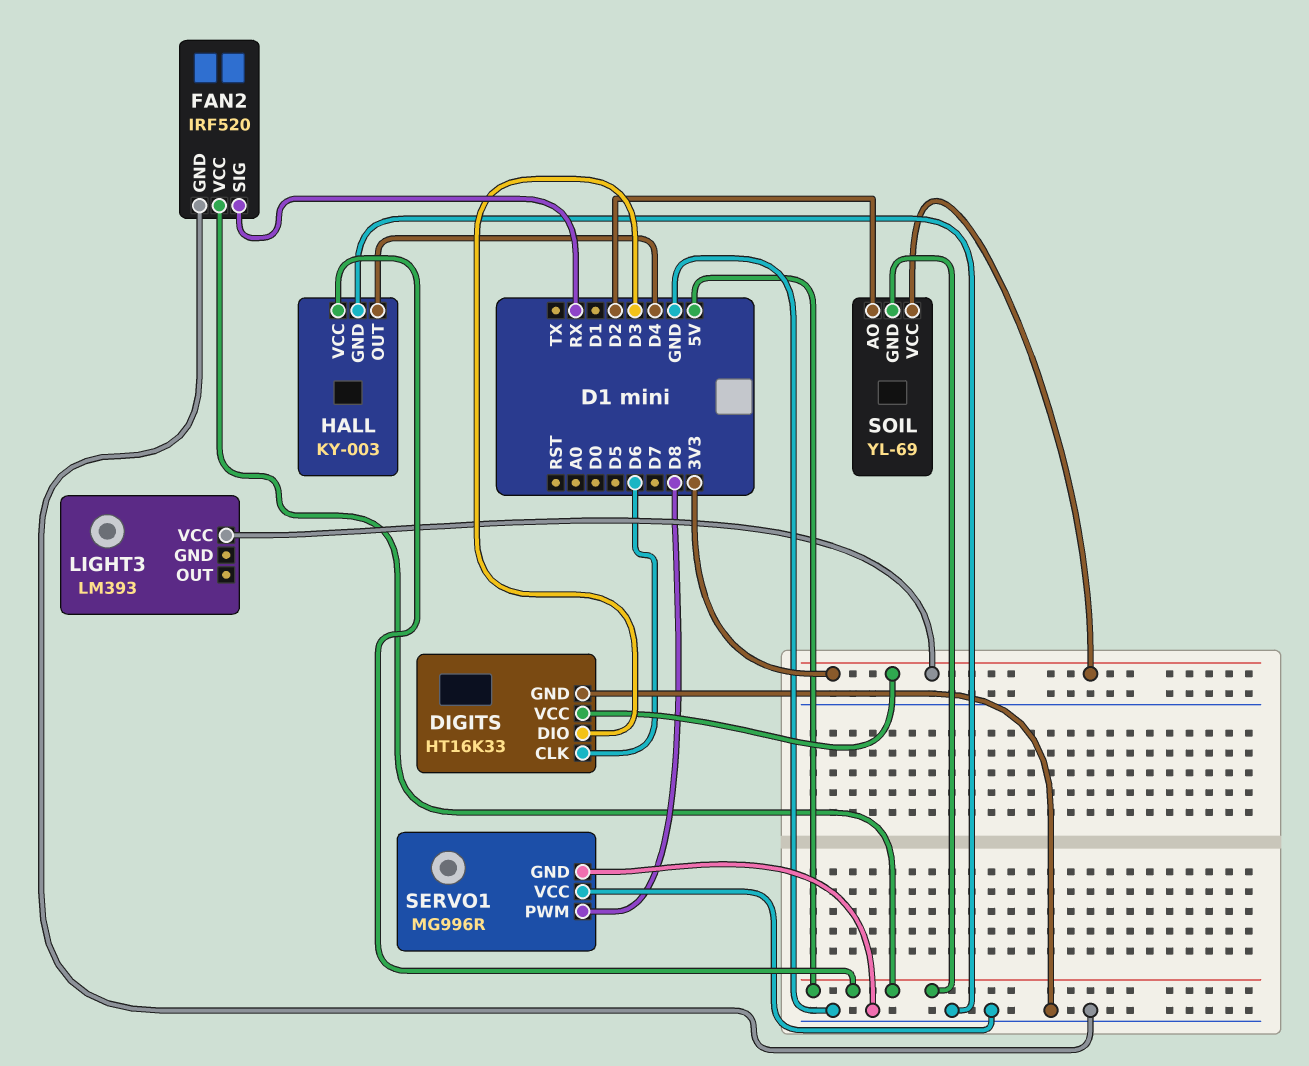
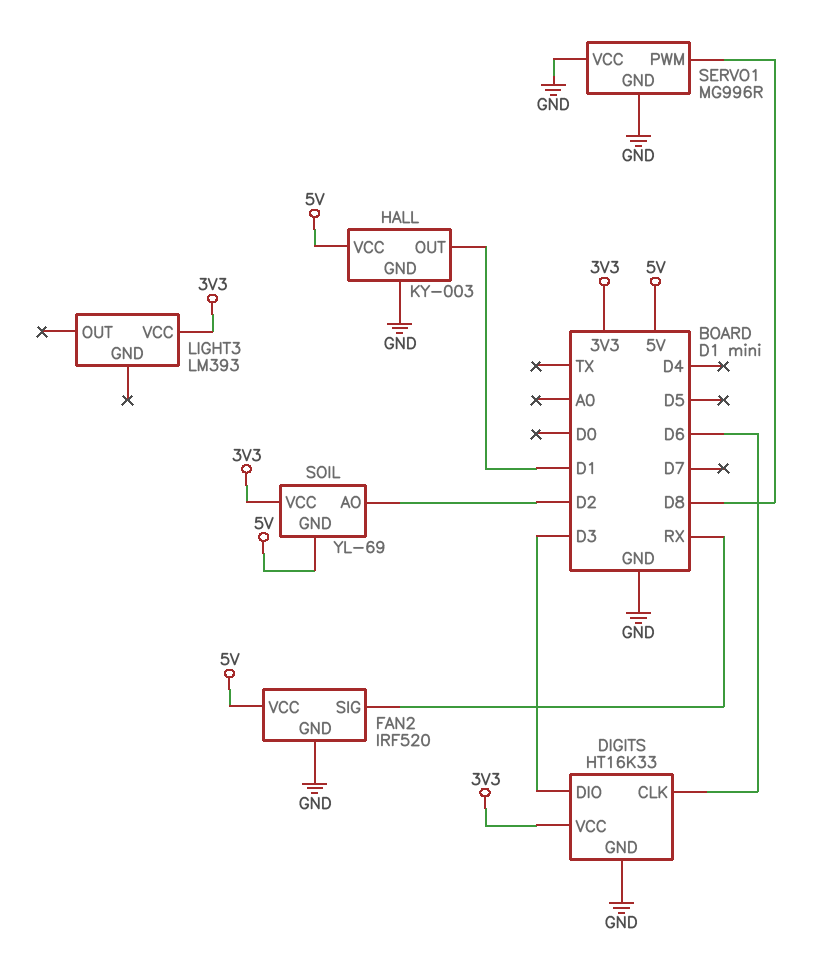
HALL pin OUT: D4 -> D1

